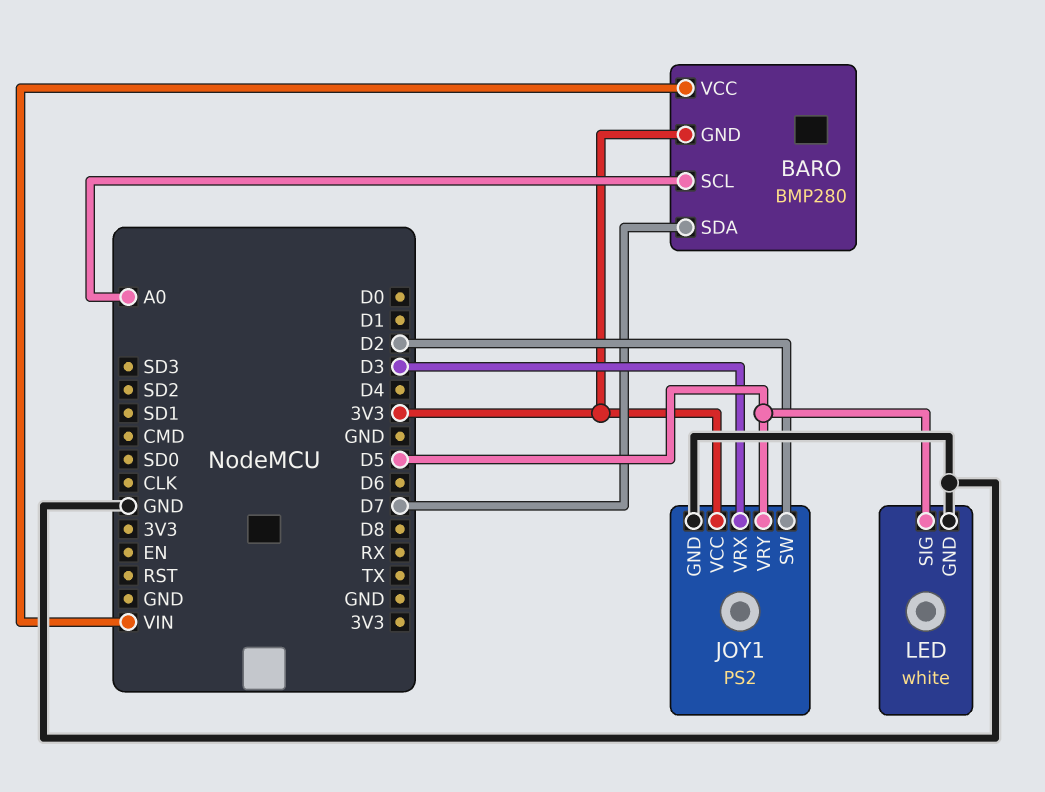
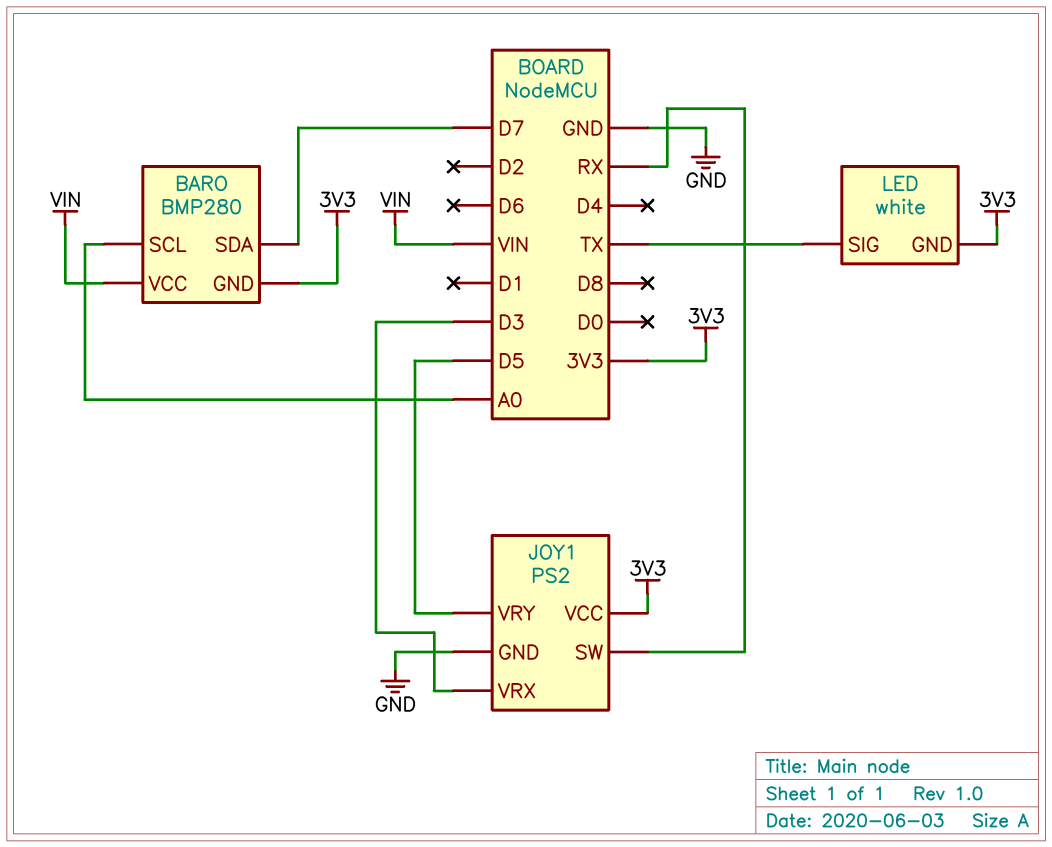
JOY1 pin SW: D2 -> RX
LED pin GND: GND -> 3V3
LED pin SIG: D5 -> TX

